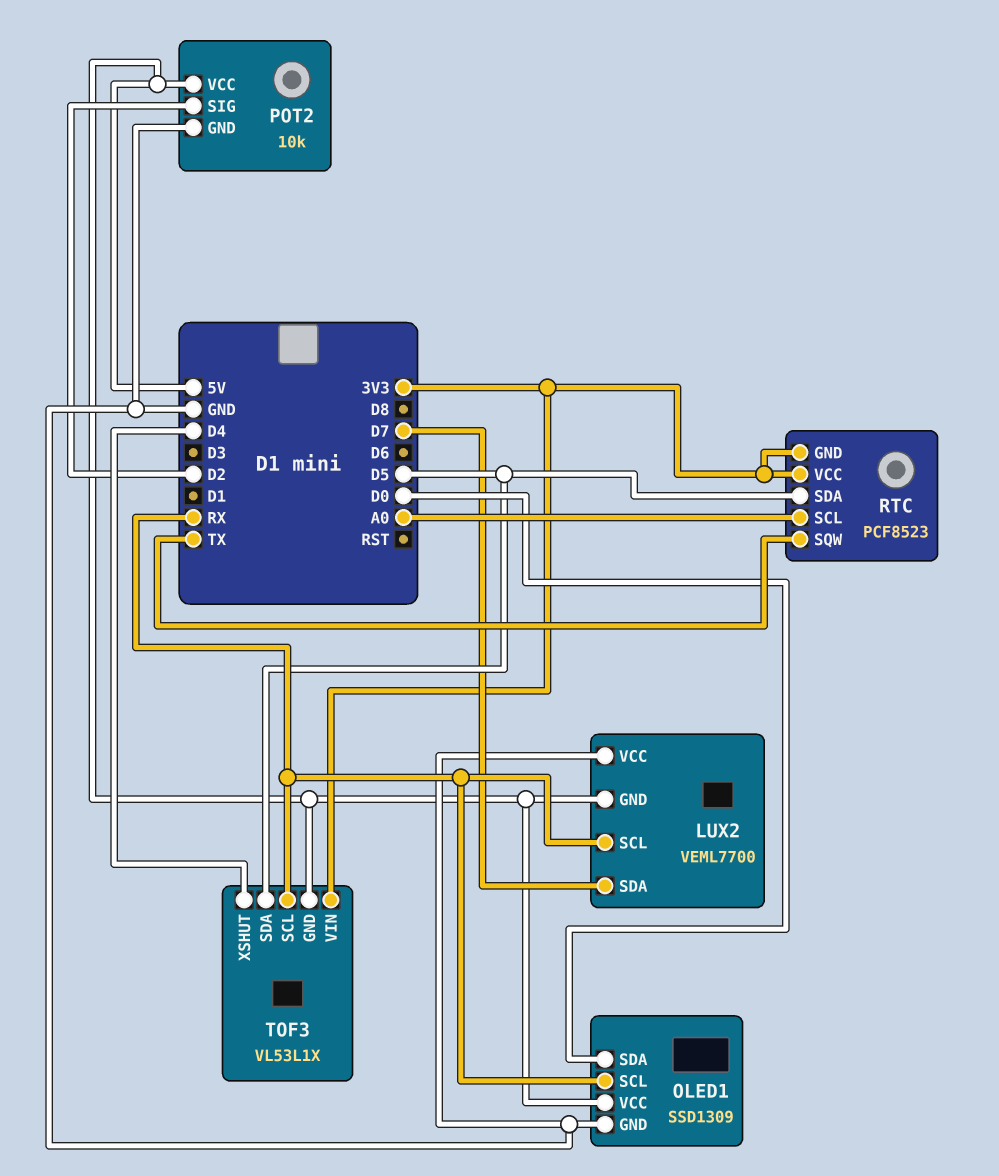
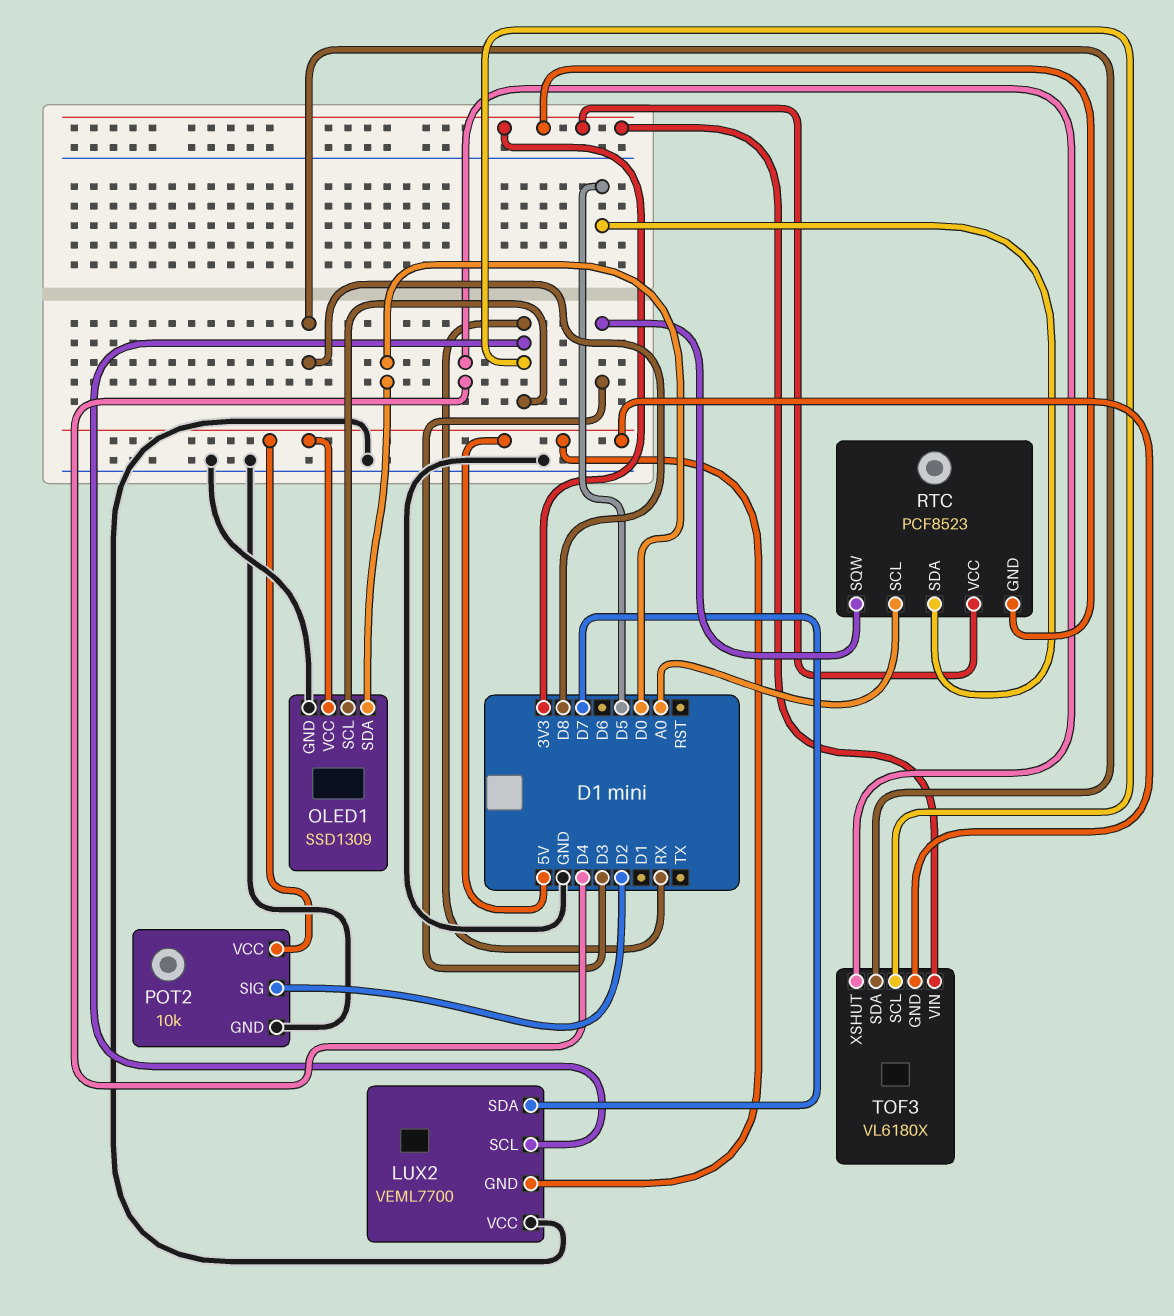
RTC pin SQW: TX -> D3
TOF3: VL53L1X -> VL6180X
TOF3 pin SDA: D5 -> D8

